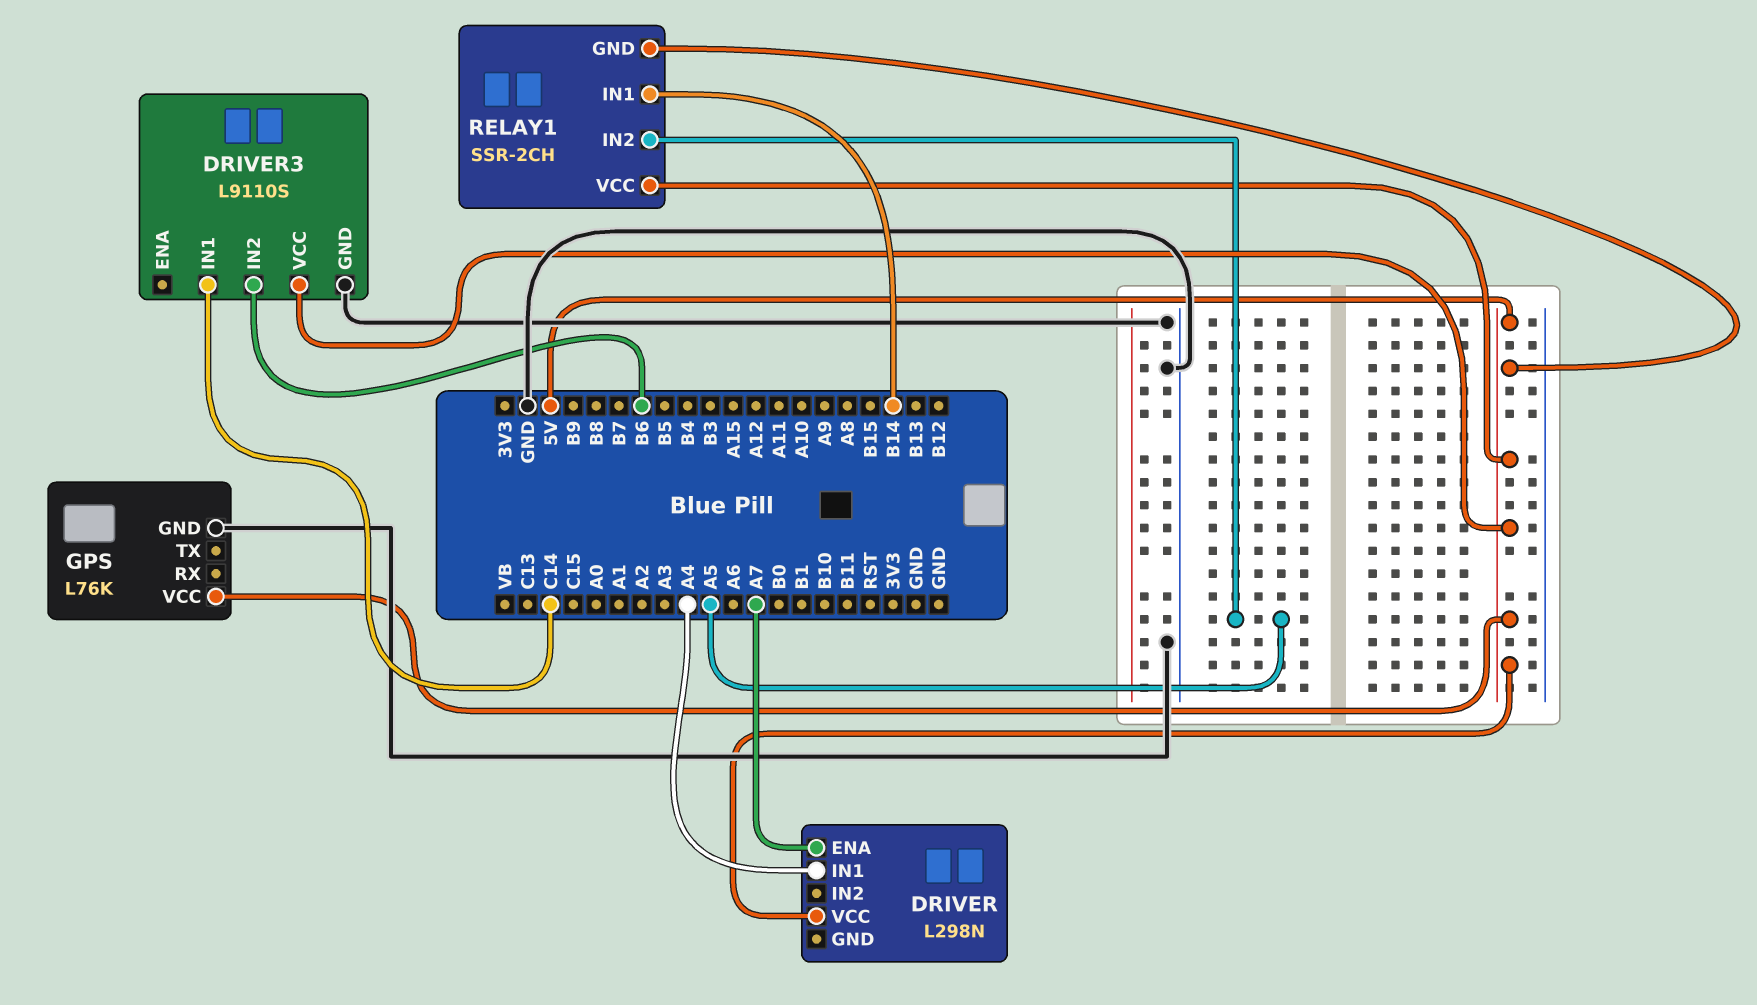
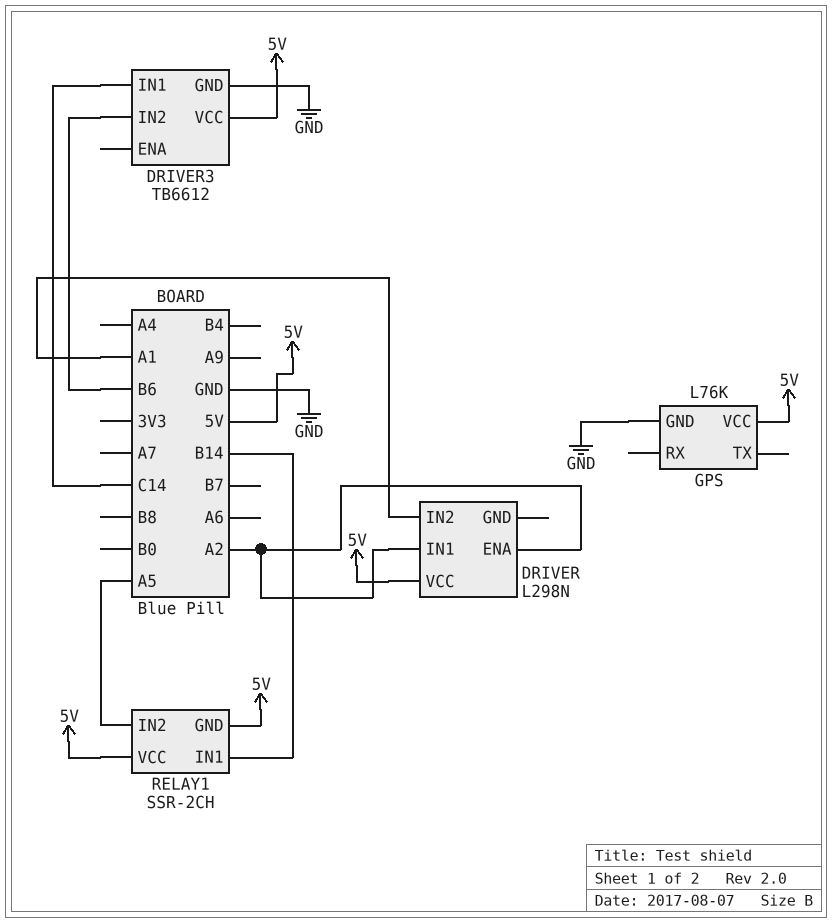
DRIVER pin ENA: A7 -> A2
DRIVER pin IN1: A4 -> A2
DRIVER pin IN2: none -> A1
DRIVER3: L9110S -> TB6612

